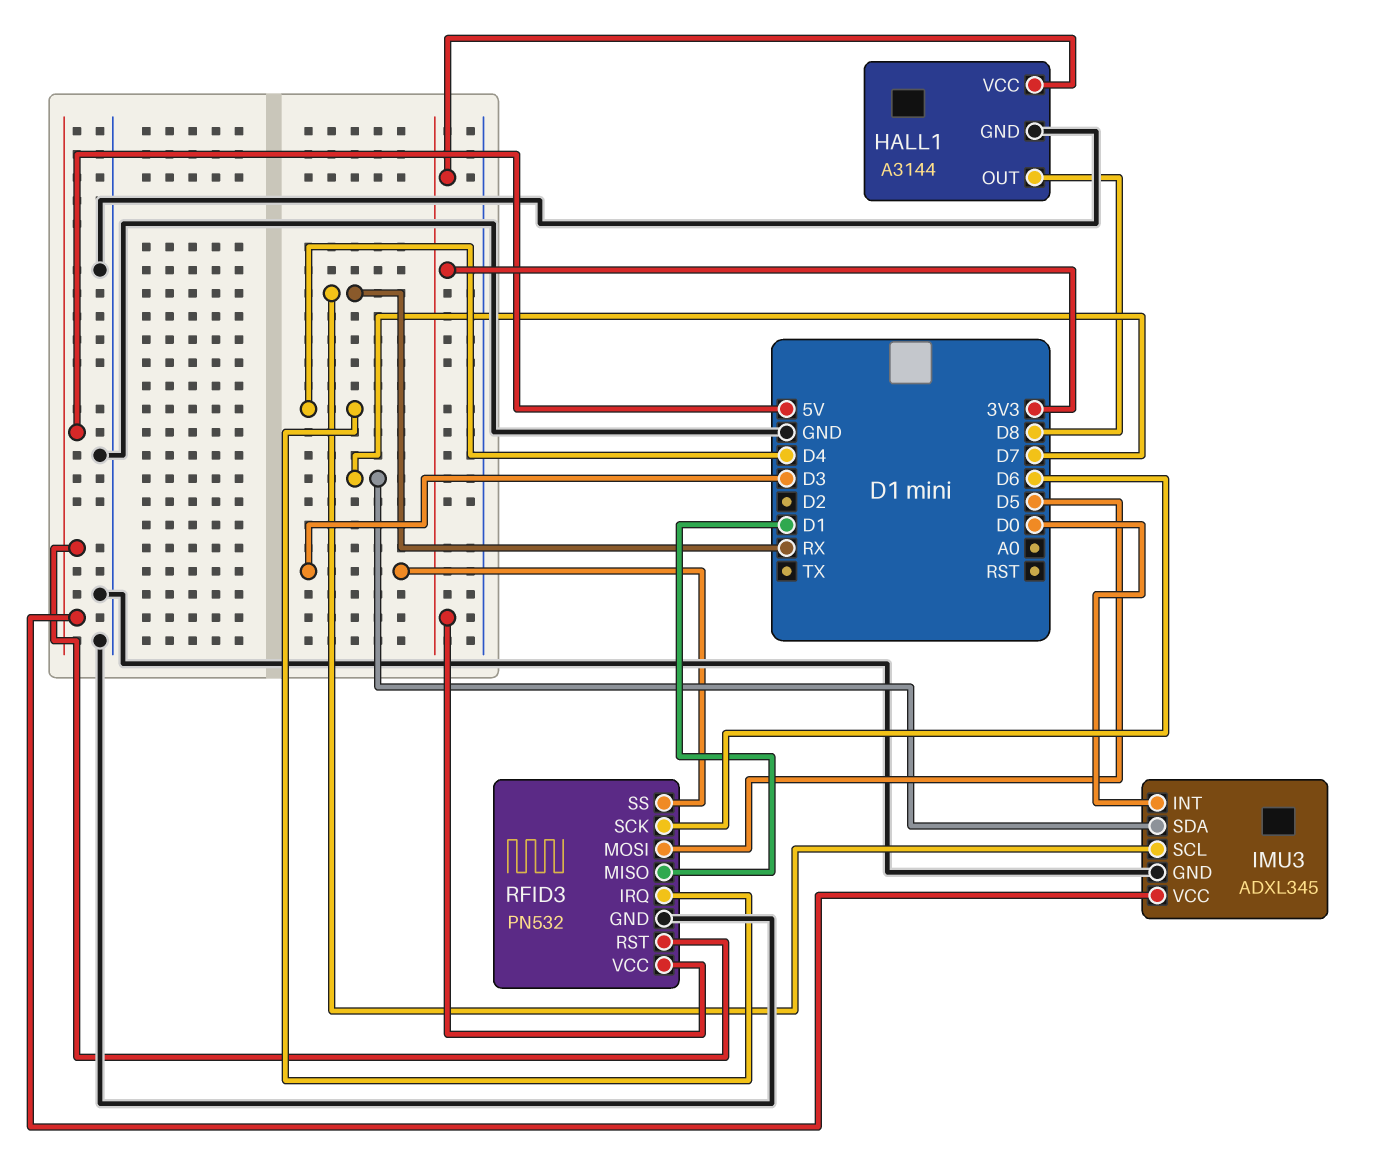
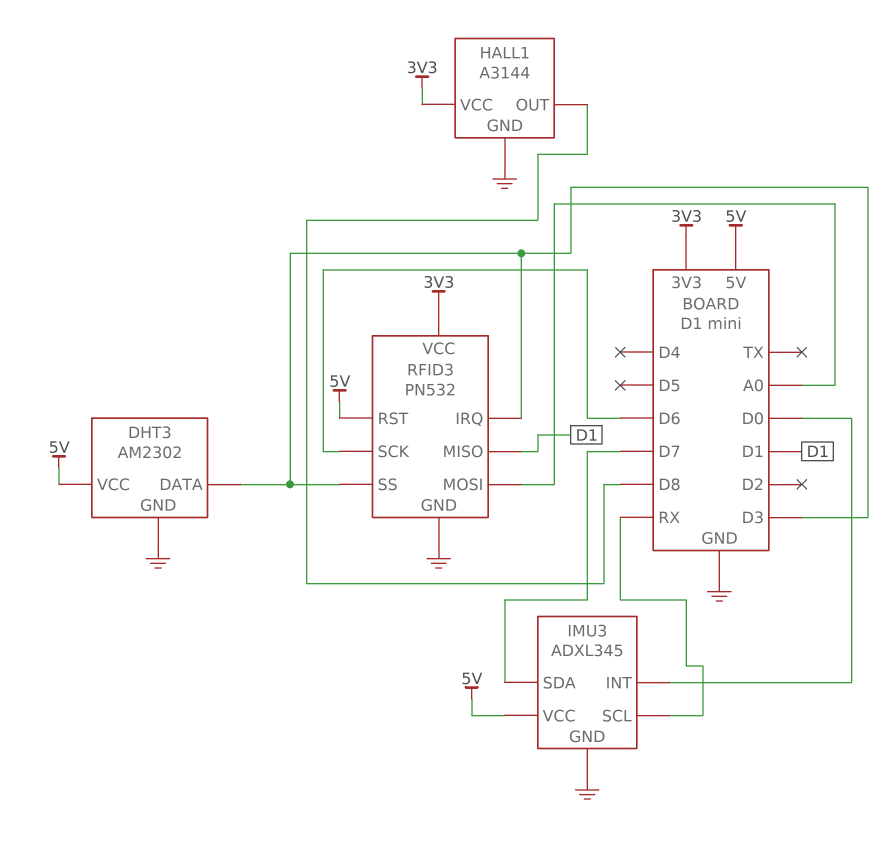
DHT3: none -> AM2302
DHT3 pin DATA: none -> D3
DHT3 pin GND: none -> GND
DHT3 pin VCC: none -> 5V
RFID3 pin IRQ: D4 -> D3
RFID3 pin MOSI: D5 -> A0

